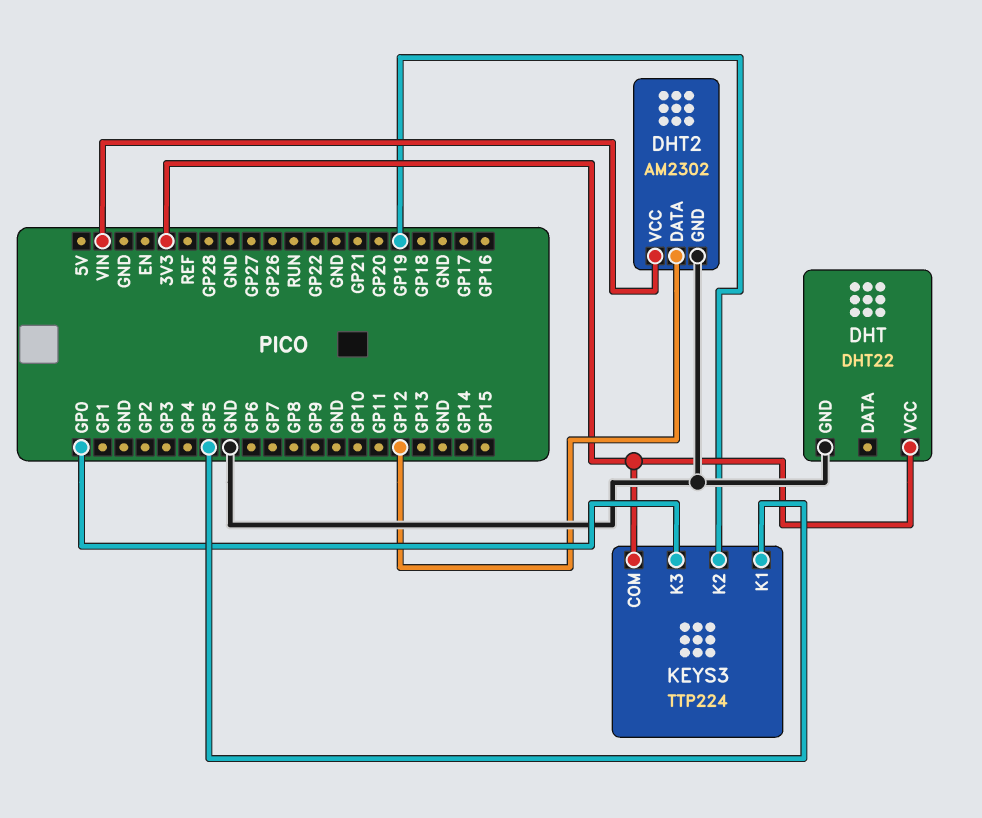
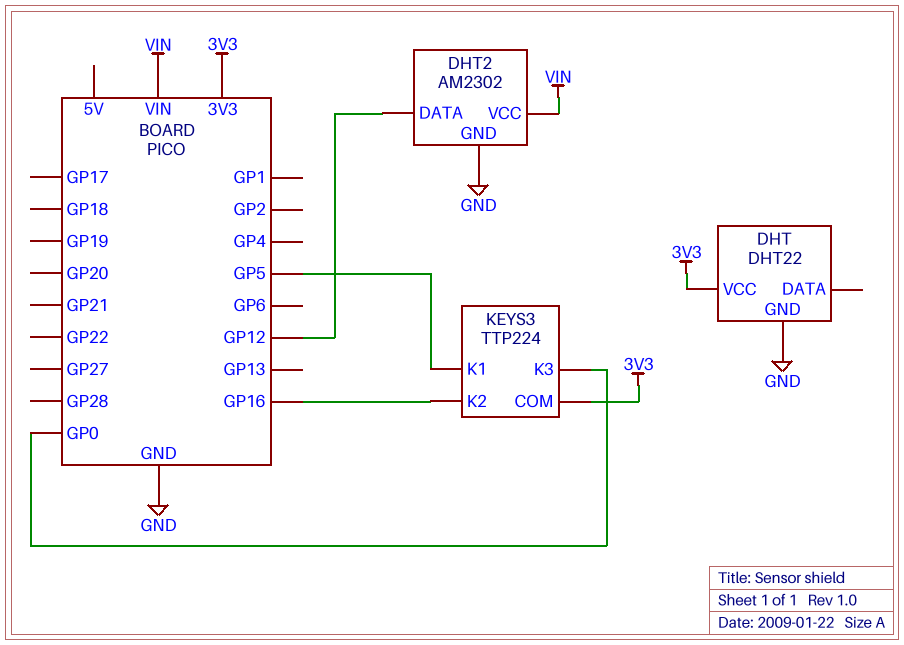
KEYS3 pin K2: GP19 -> GP16

